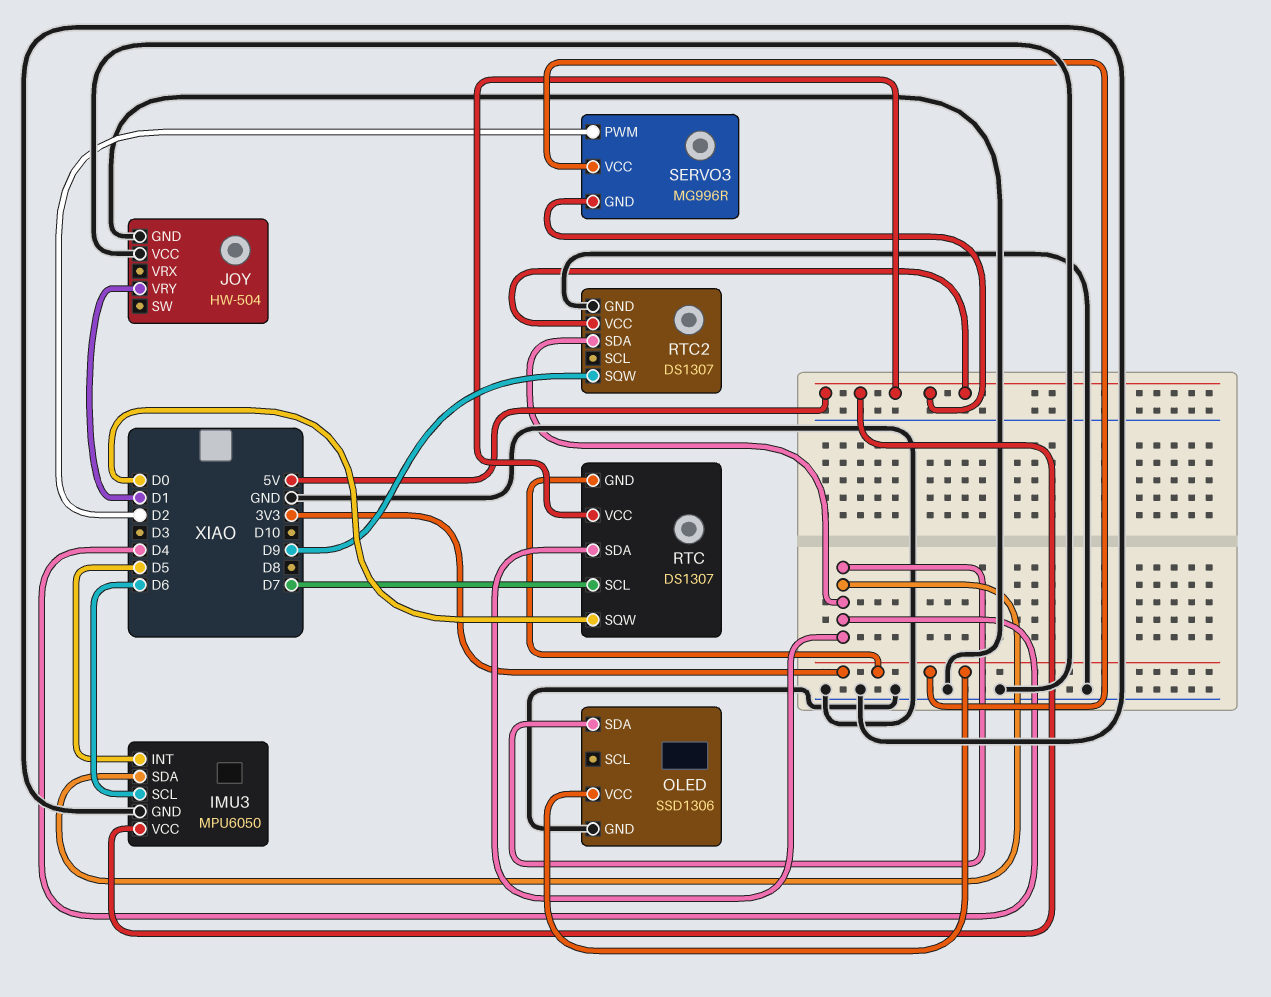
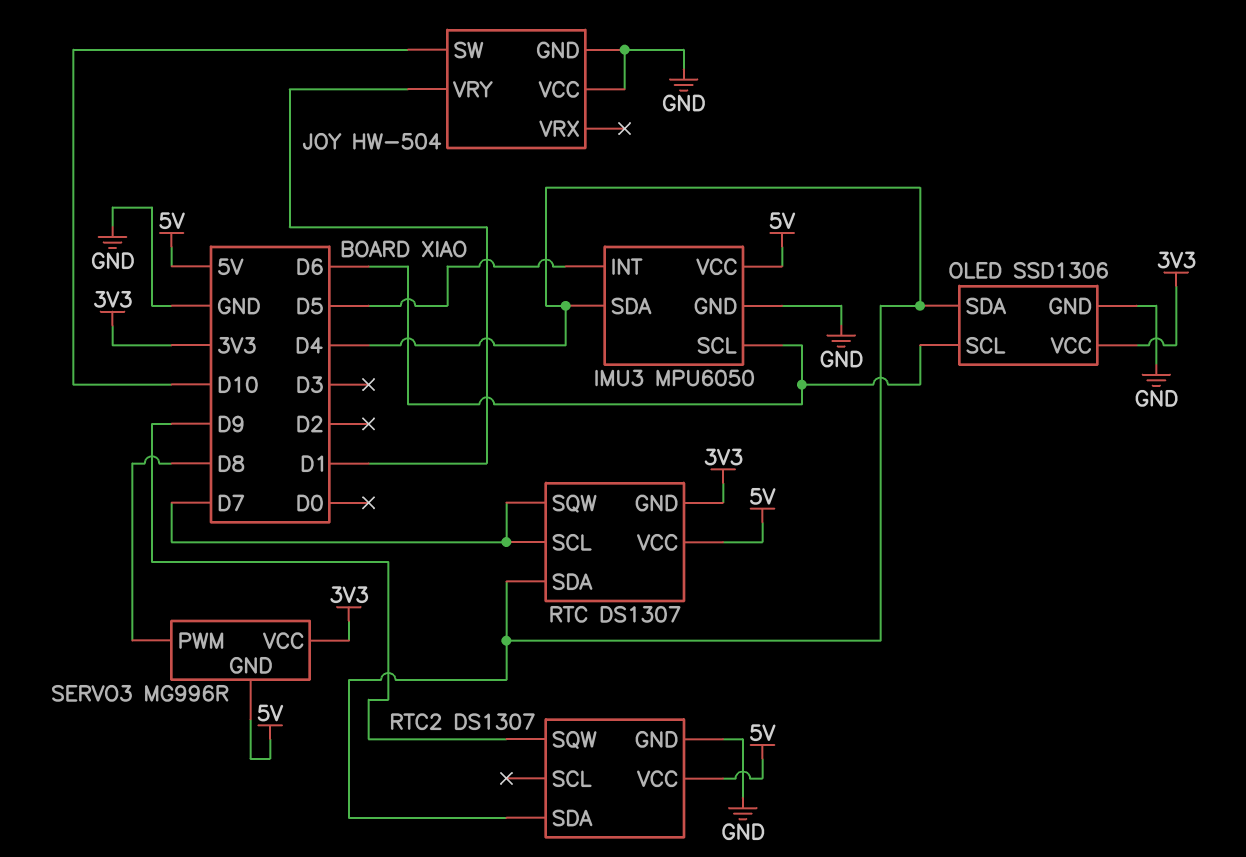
JOY pin SW: none -> D10
OLED pin SCL: none -> D6
RTC pin SQW: D0 -> D7
SERVO3 pin PWM: D2 -> D8

